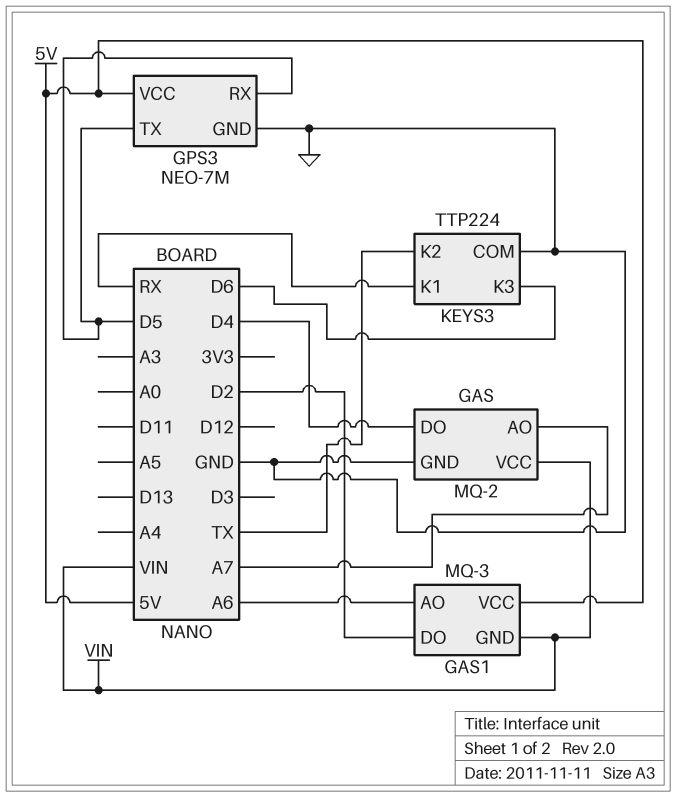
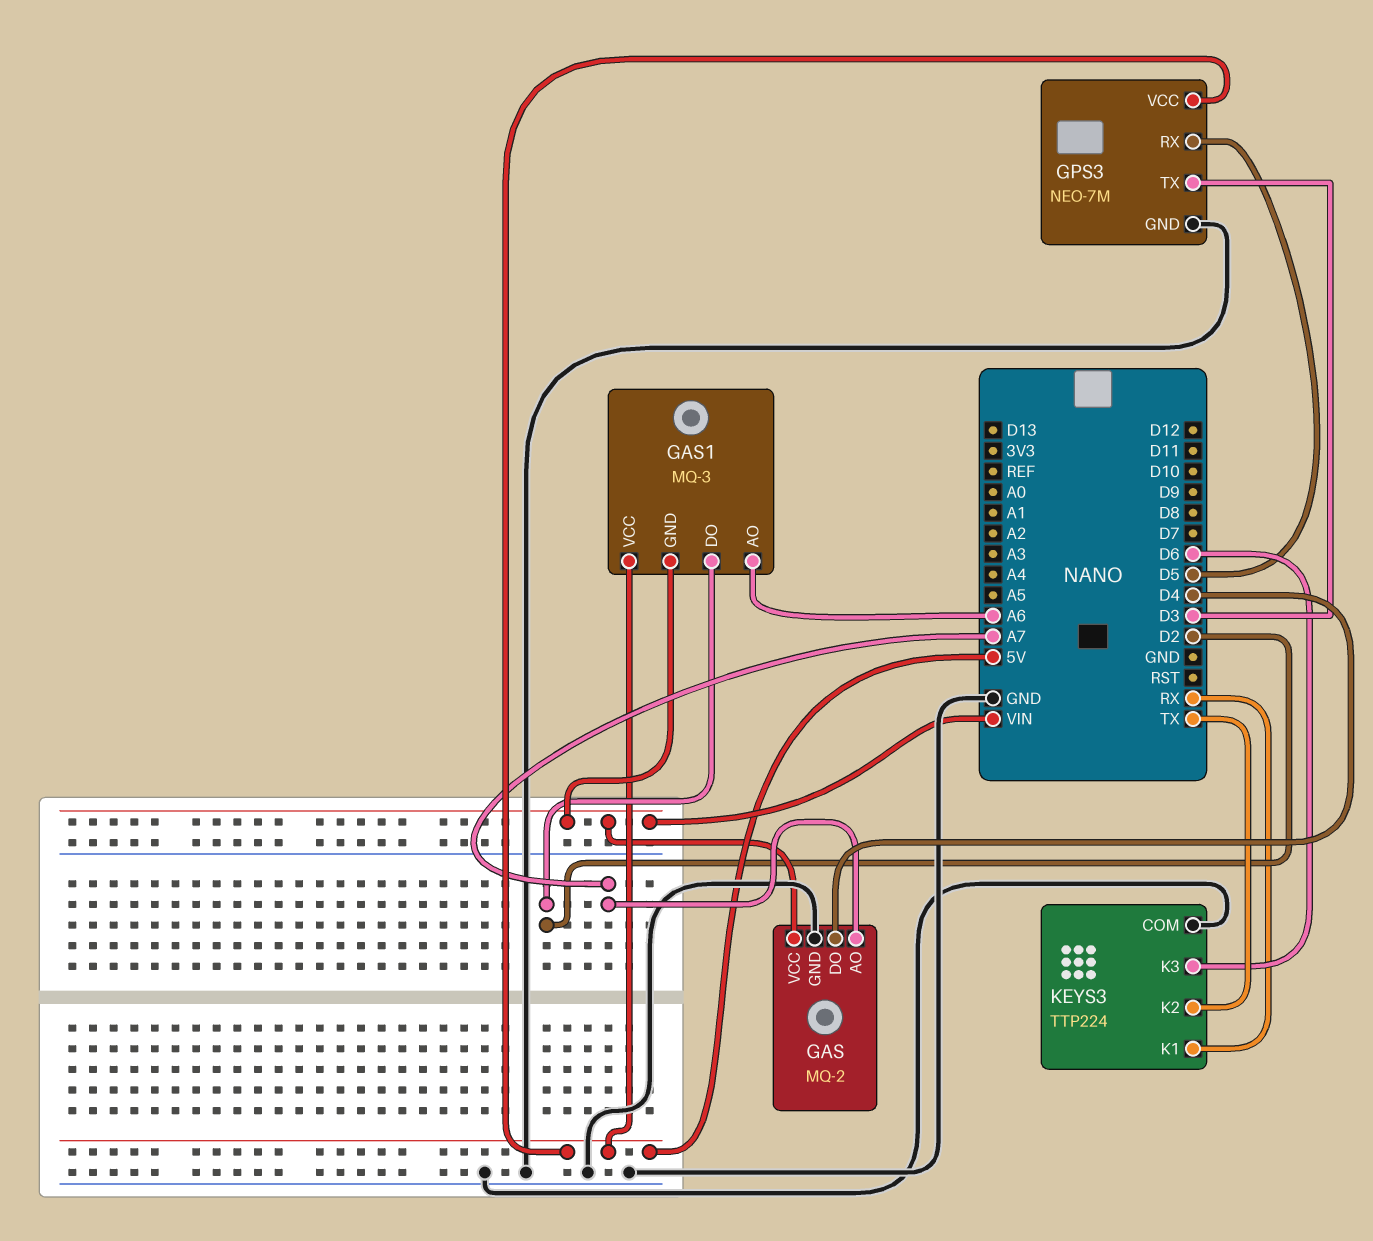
GPS3 pin TX: D5 -> D3

